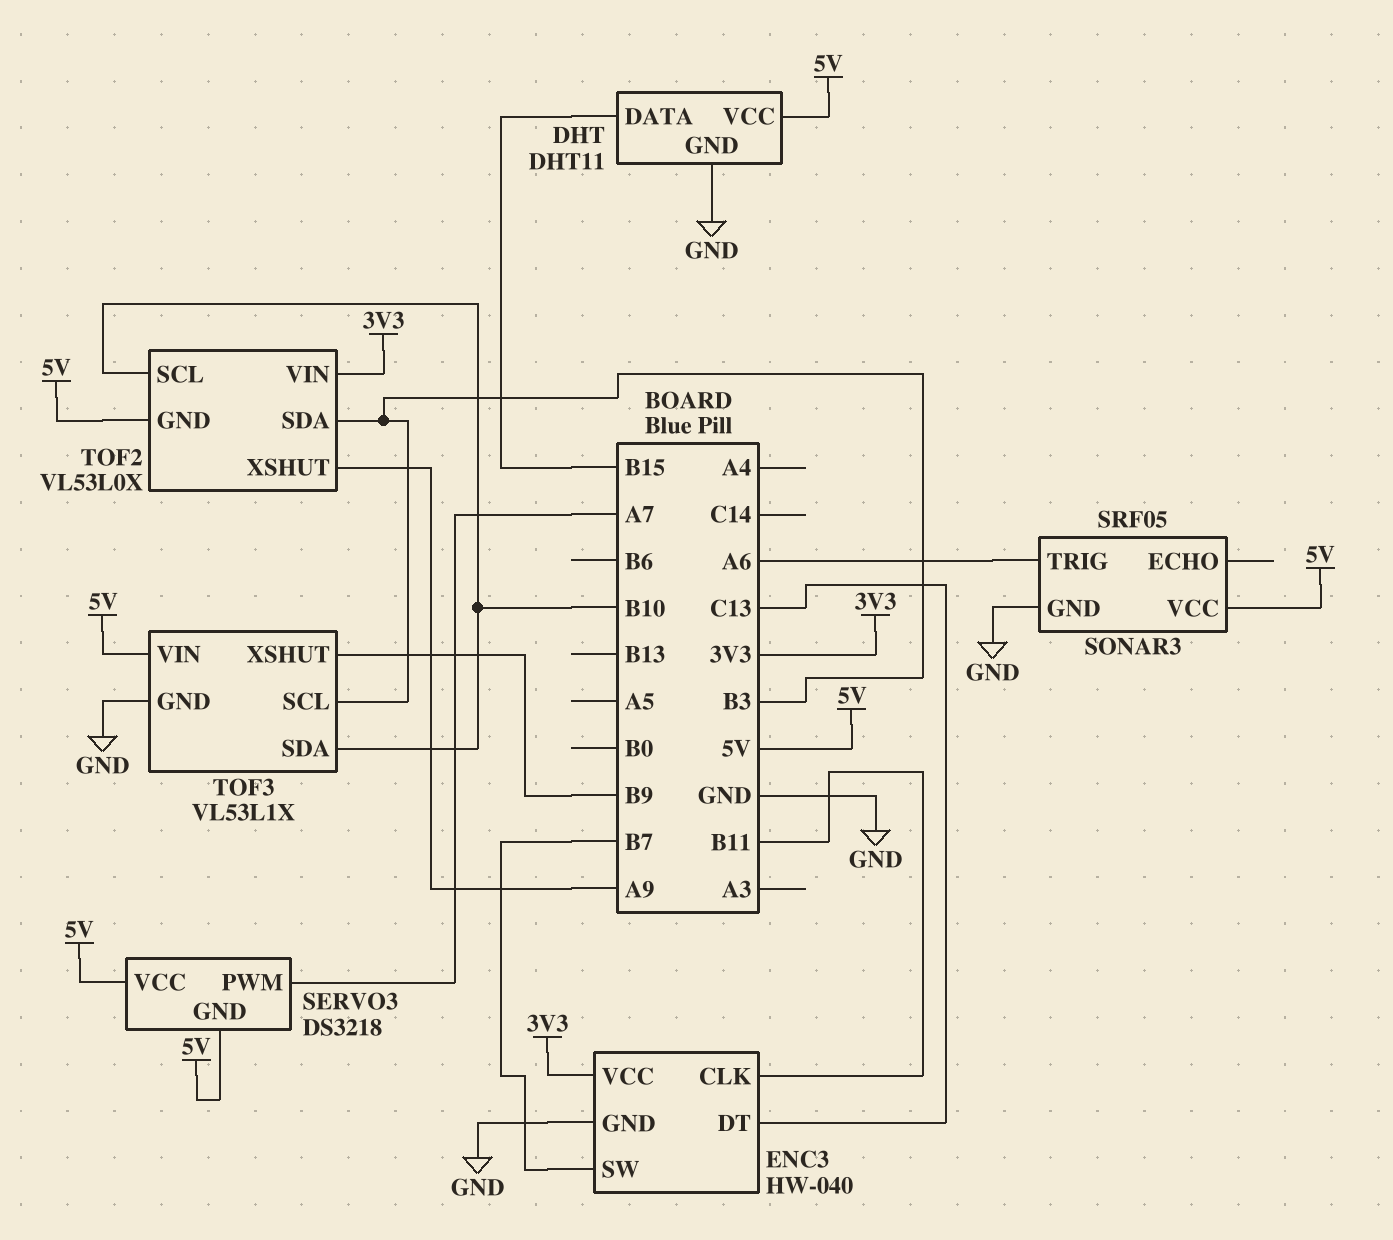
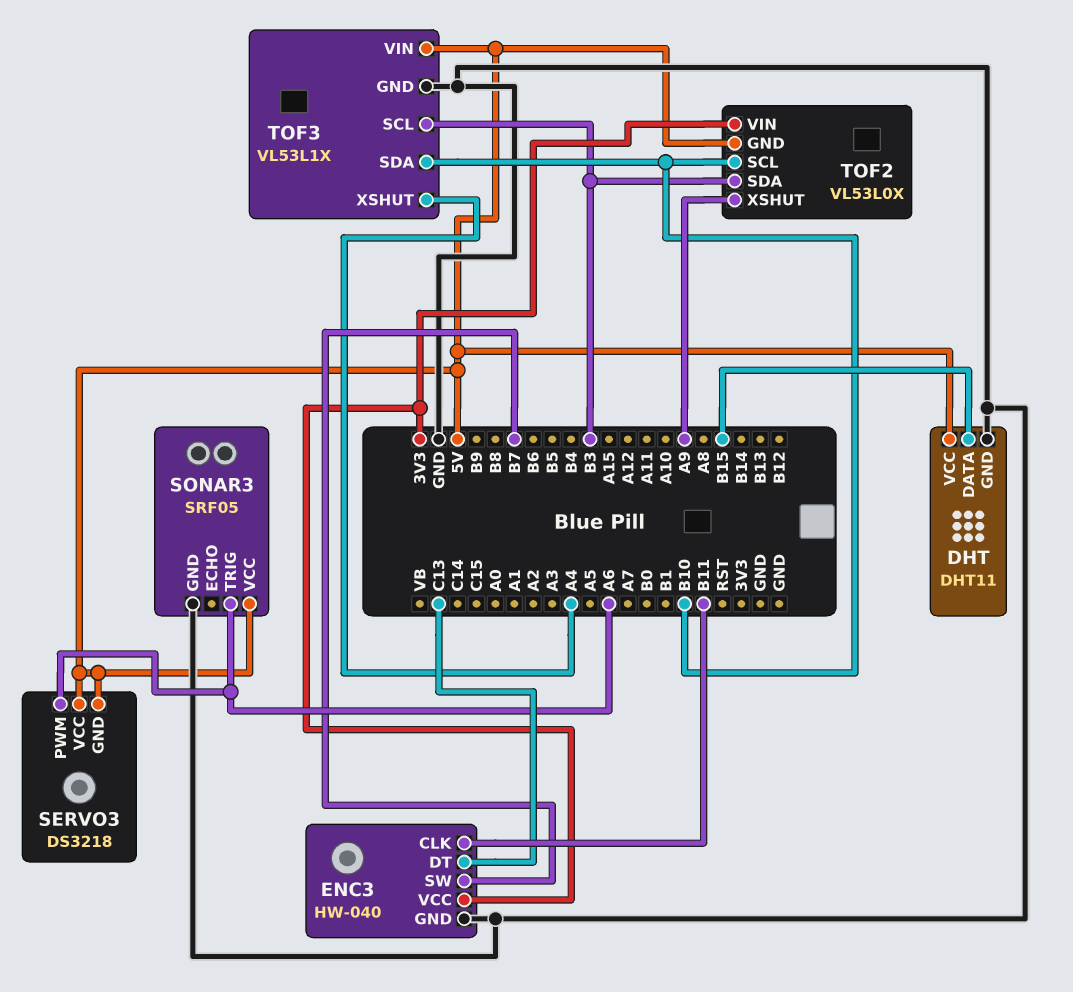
SERVO3 pin PWM: A7 -> A6
TOF3 pin XSHUT: B9 -> A4

